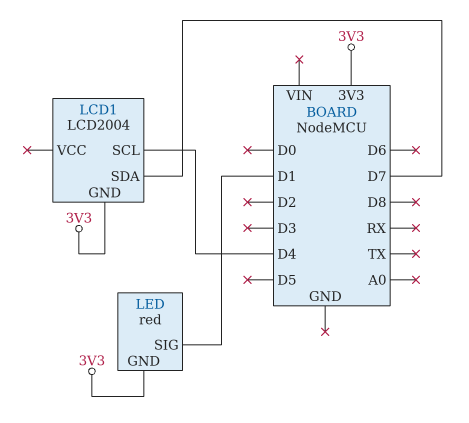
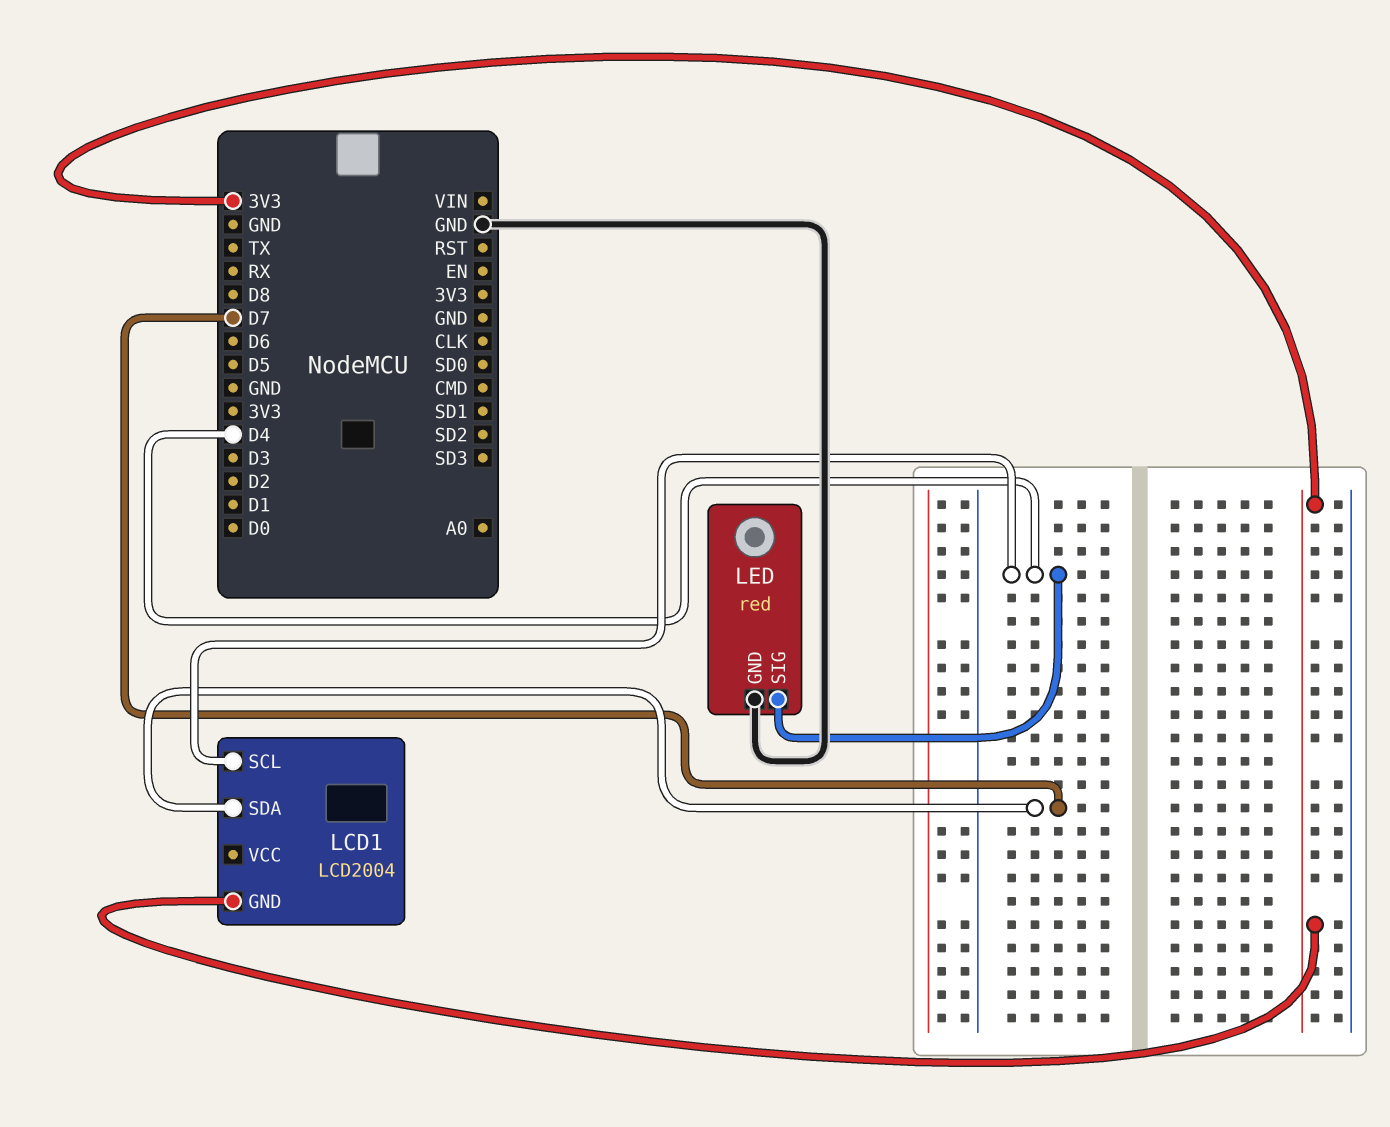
LED pin GND: 3V3 -> GND
LED pin SIG: D1 -> D4

